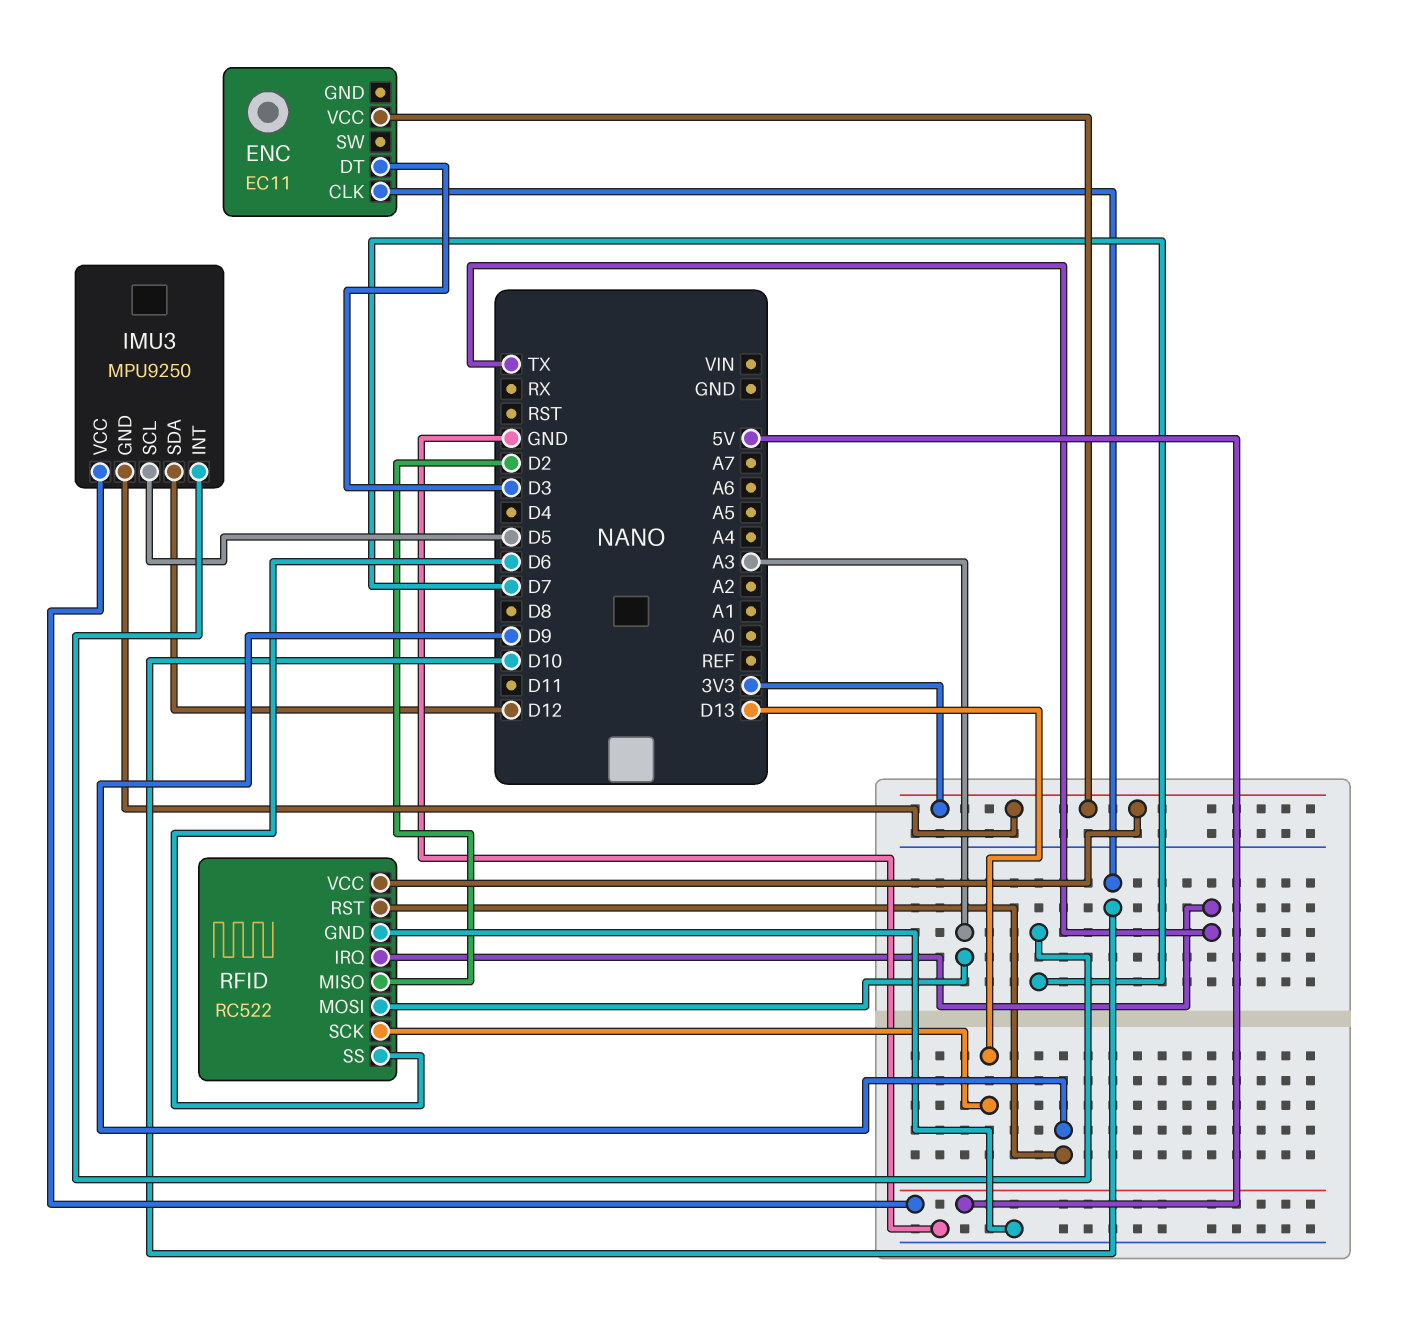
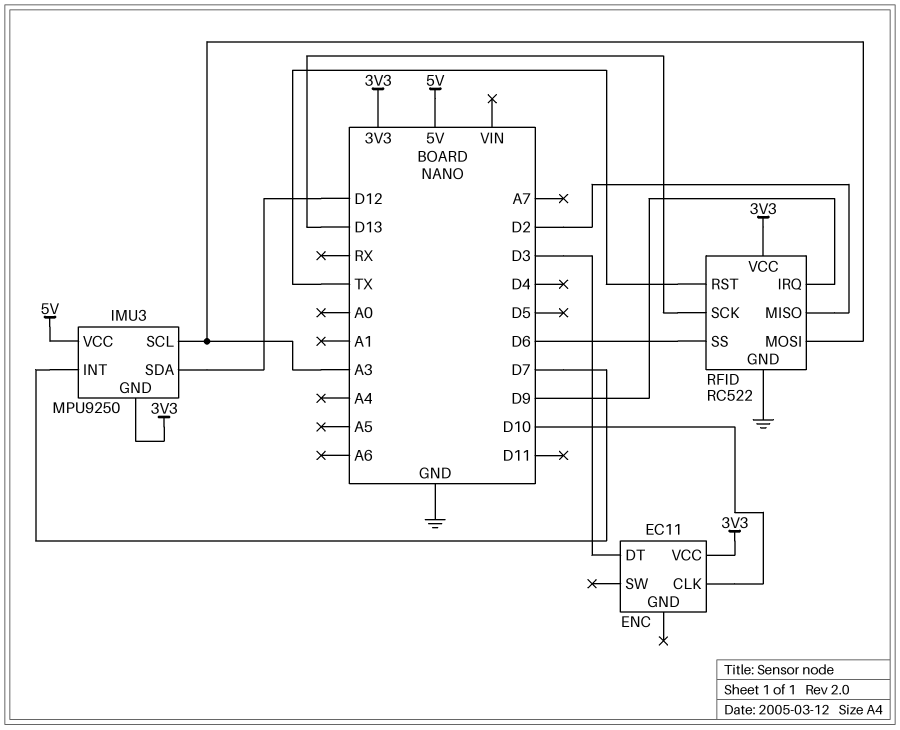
IMU3 pin SCL: D5 -> A3
RFID pin IRQ: TX -> D9
RFID pin RST: D9 -> TX

